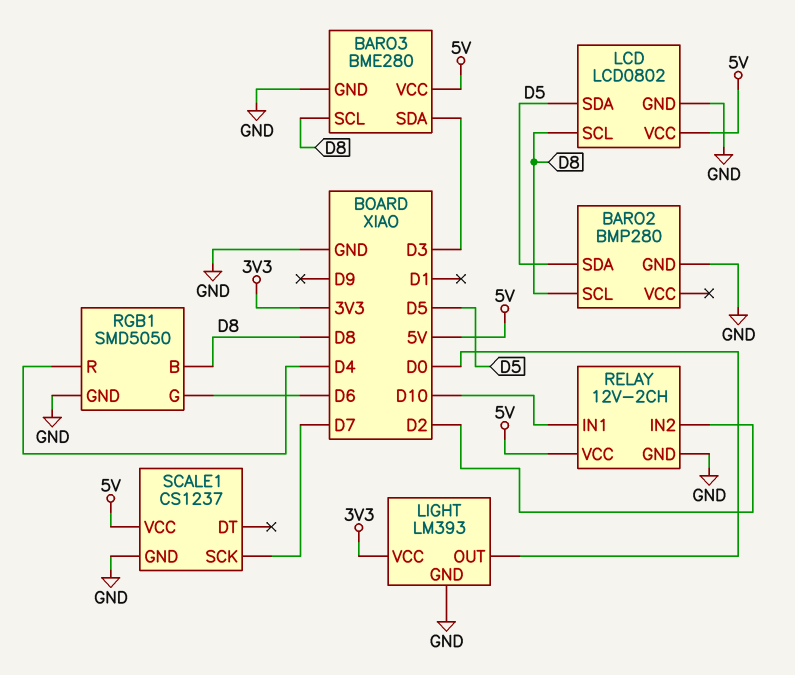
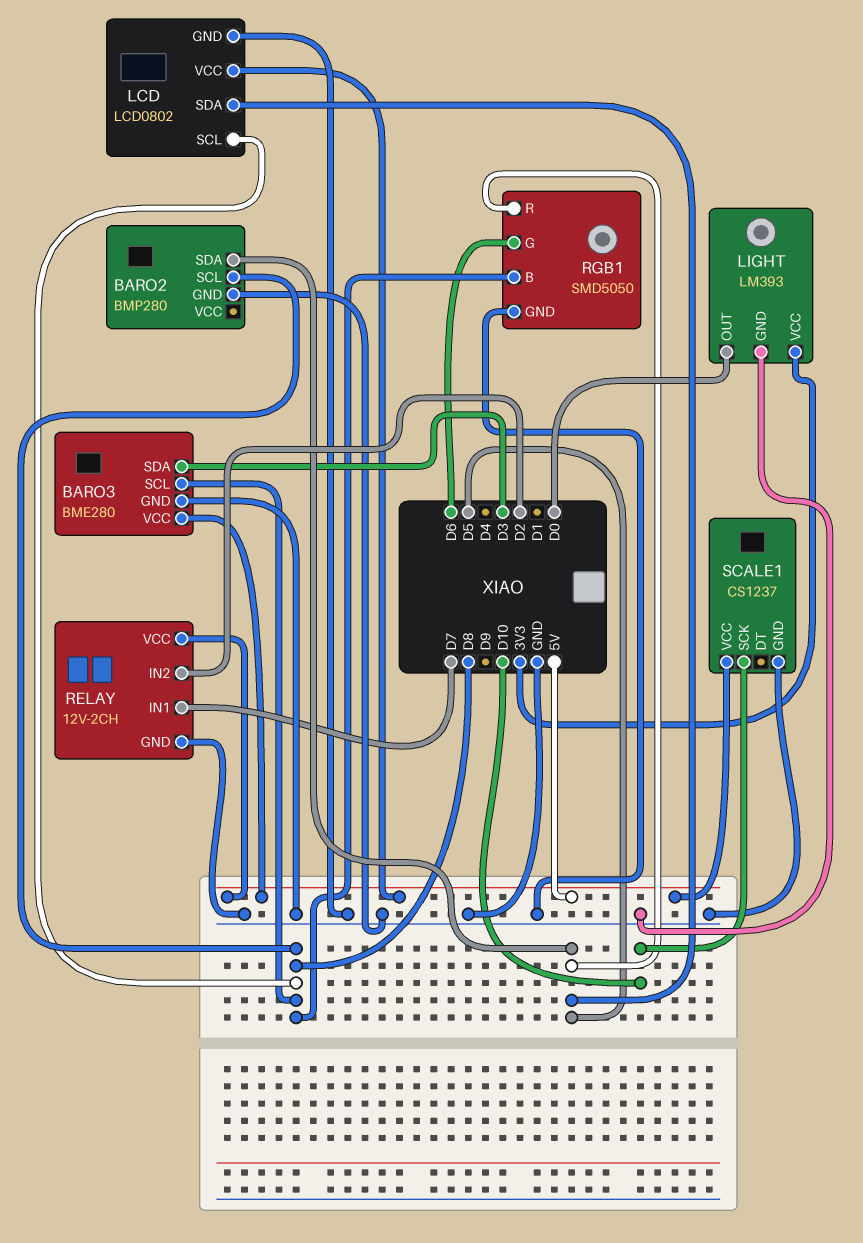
RELAY pin IN1: D10 -> D7
RGB1 pin R: D4 -> D5
SCALE1 pin SCK: D7 -> D10

